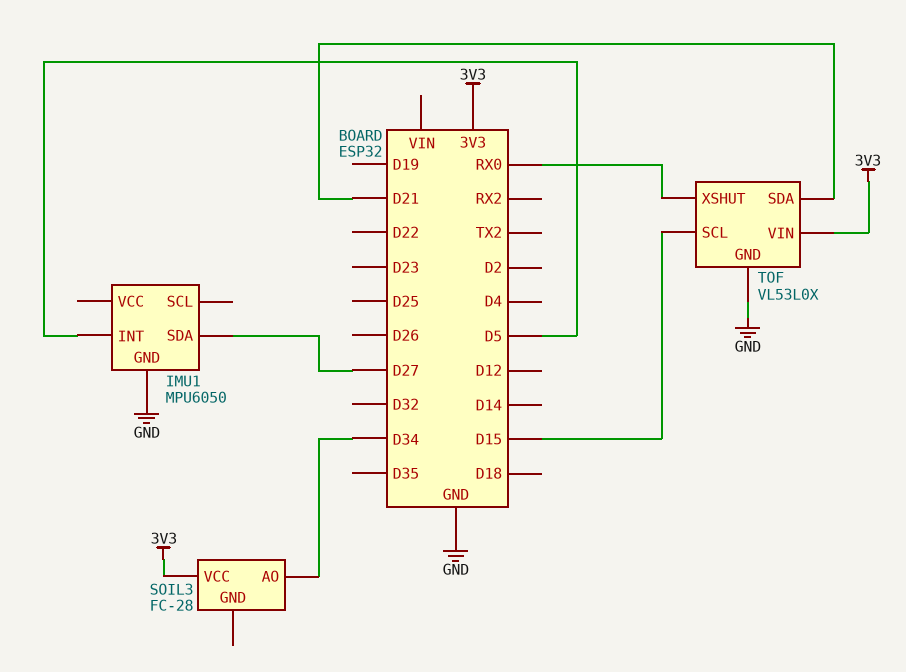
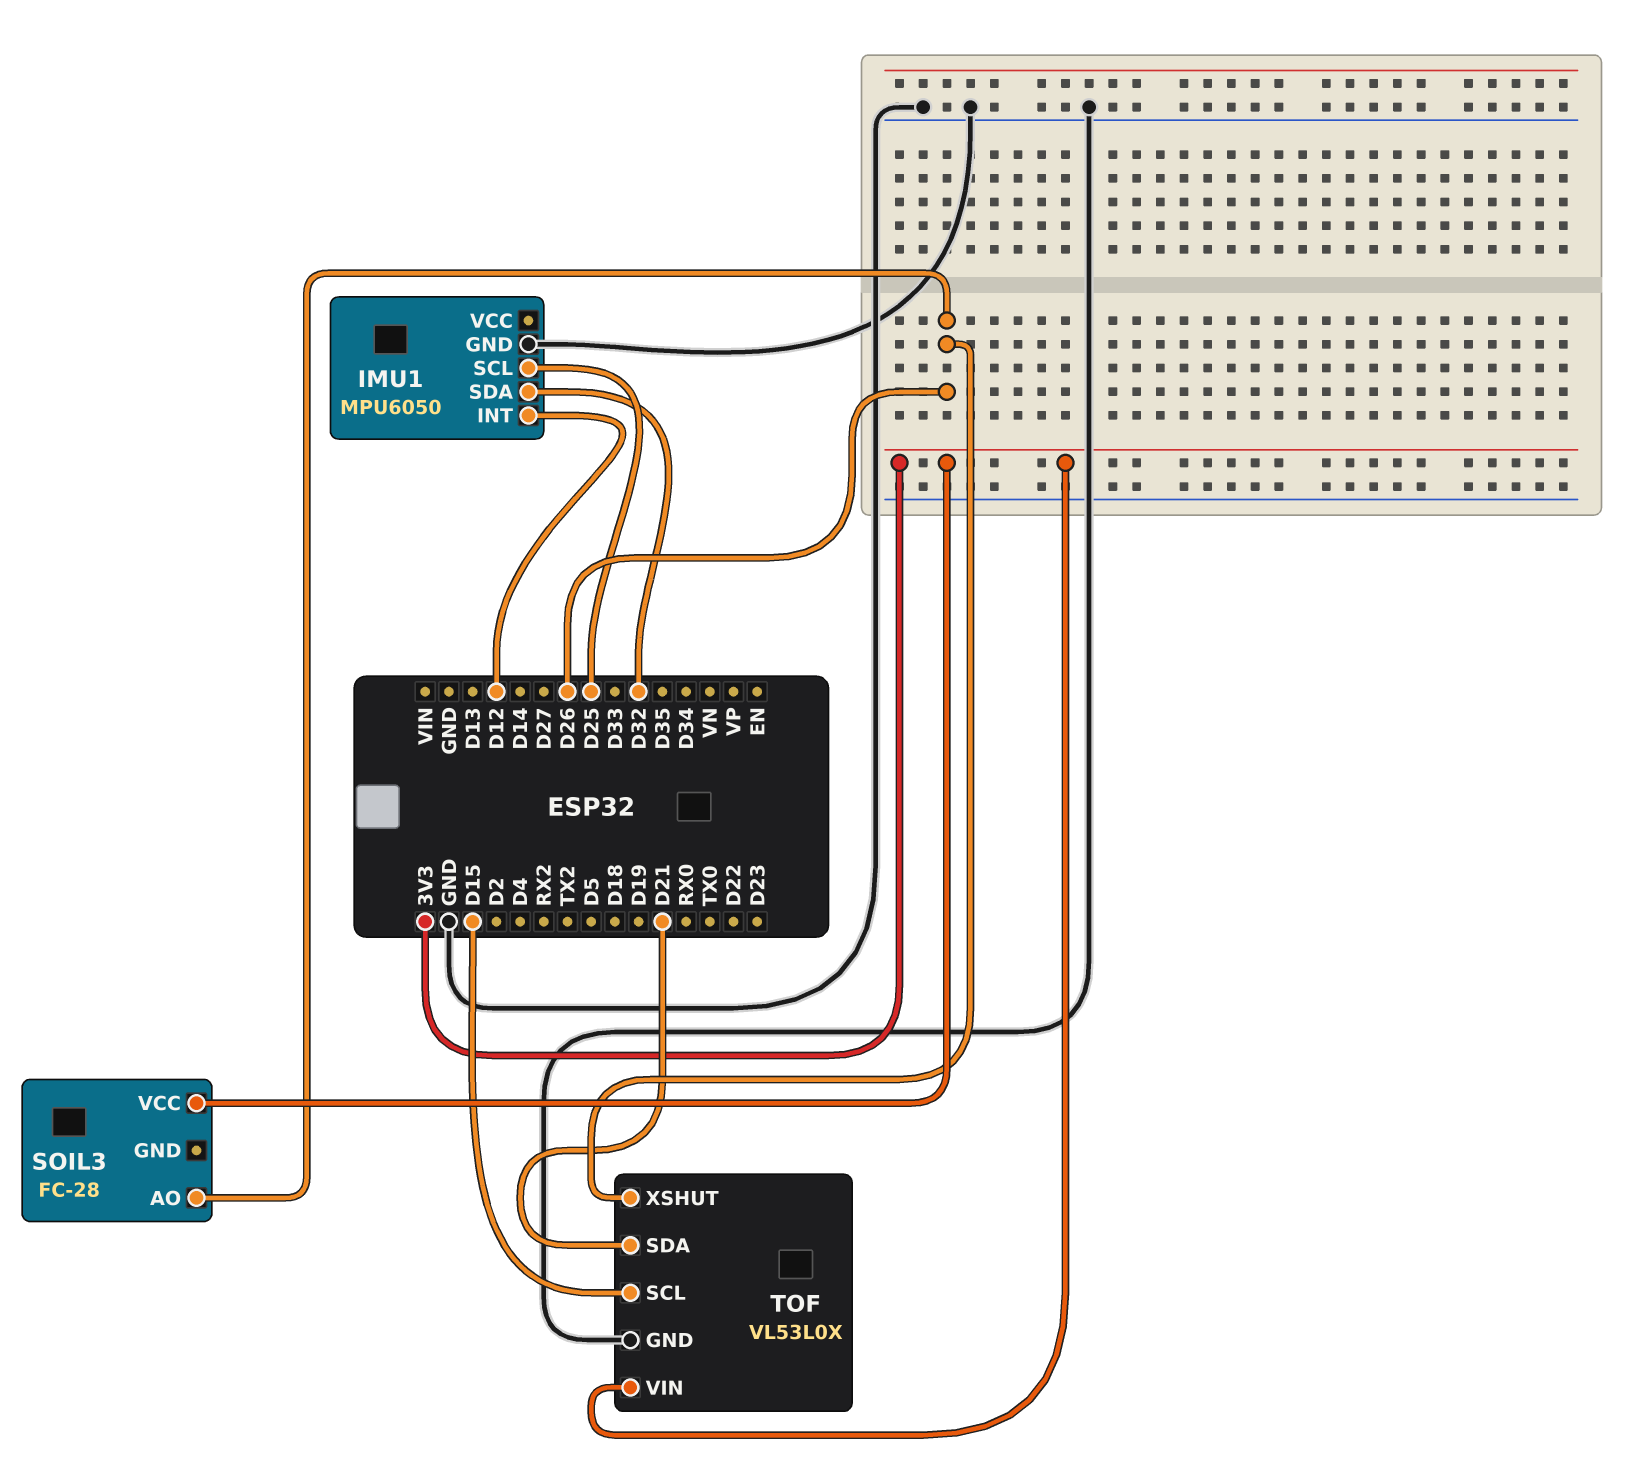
IMU1 pin INT: D5 -> D12
IMU1 pin SCL: none -> D25
IMU1 pin SDA: D27 -> D32
SOIL3 pin AO: D34 -> D26
TOF pin XSHUT: RX0 -> D26

